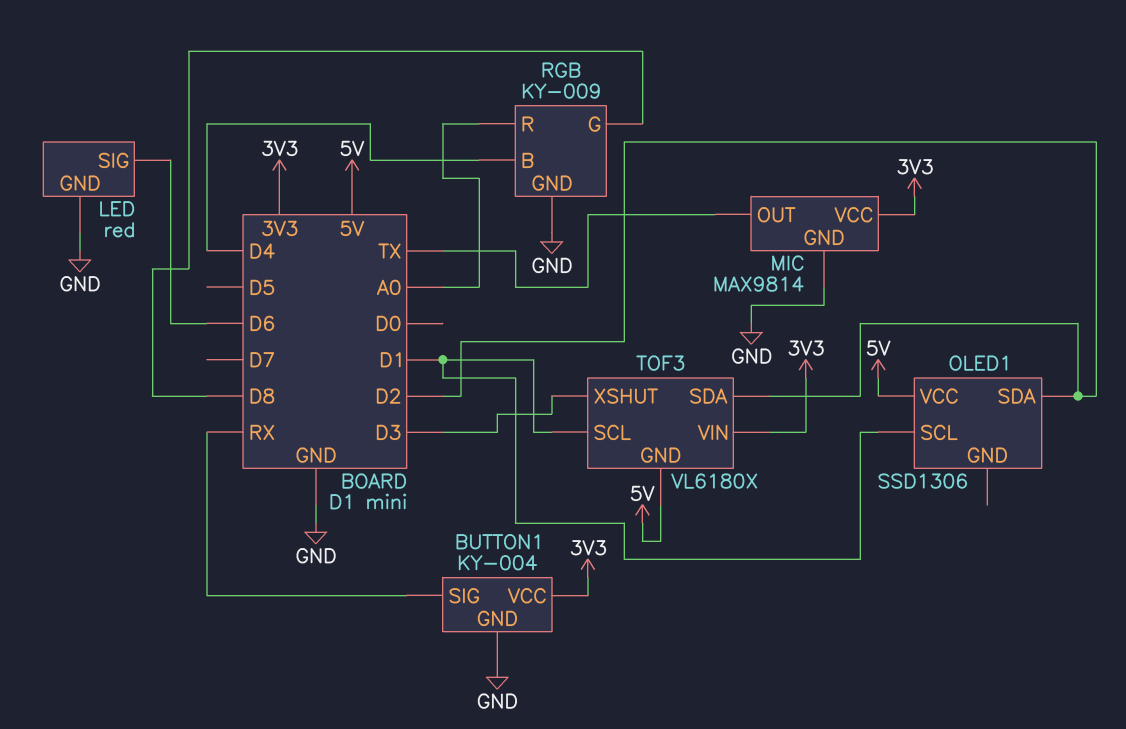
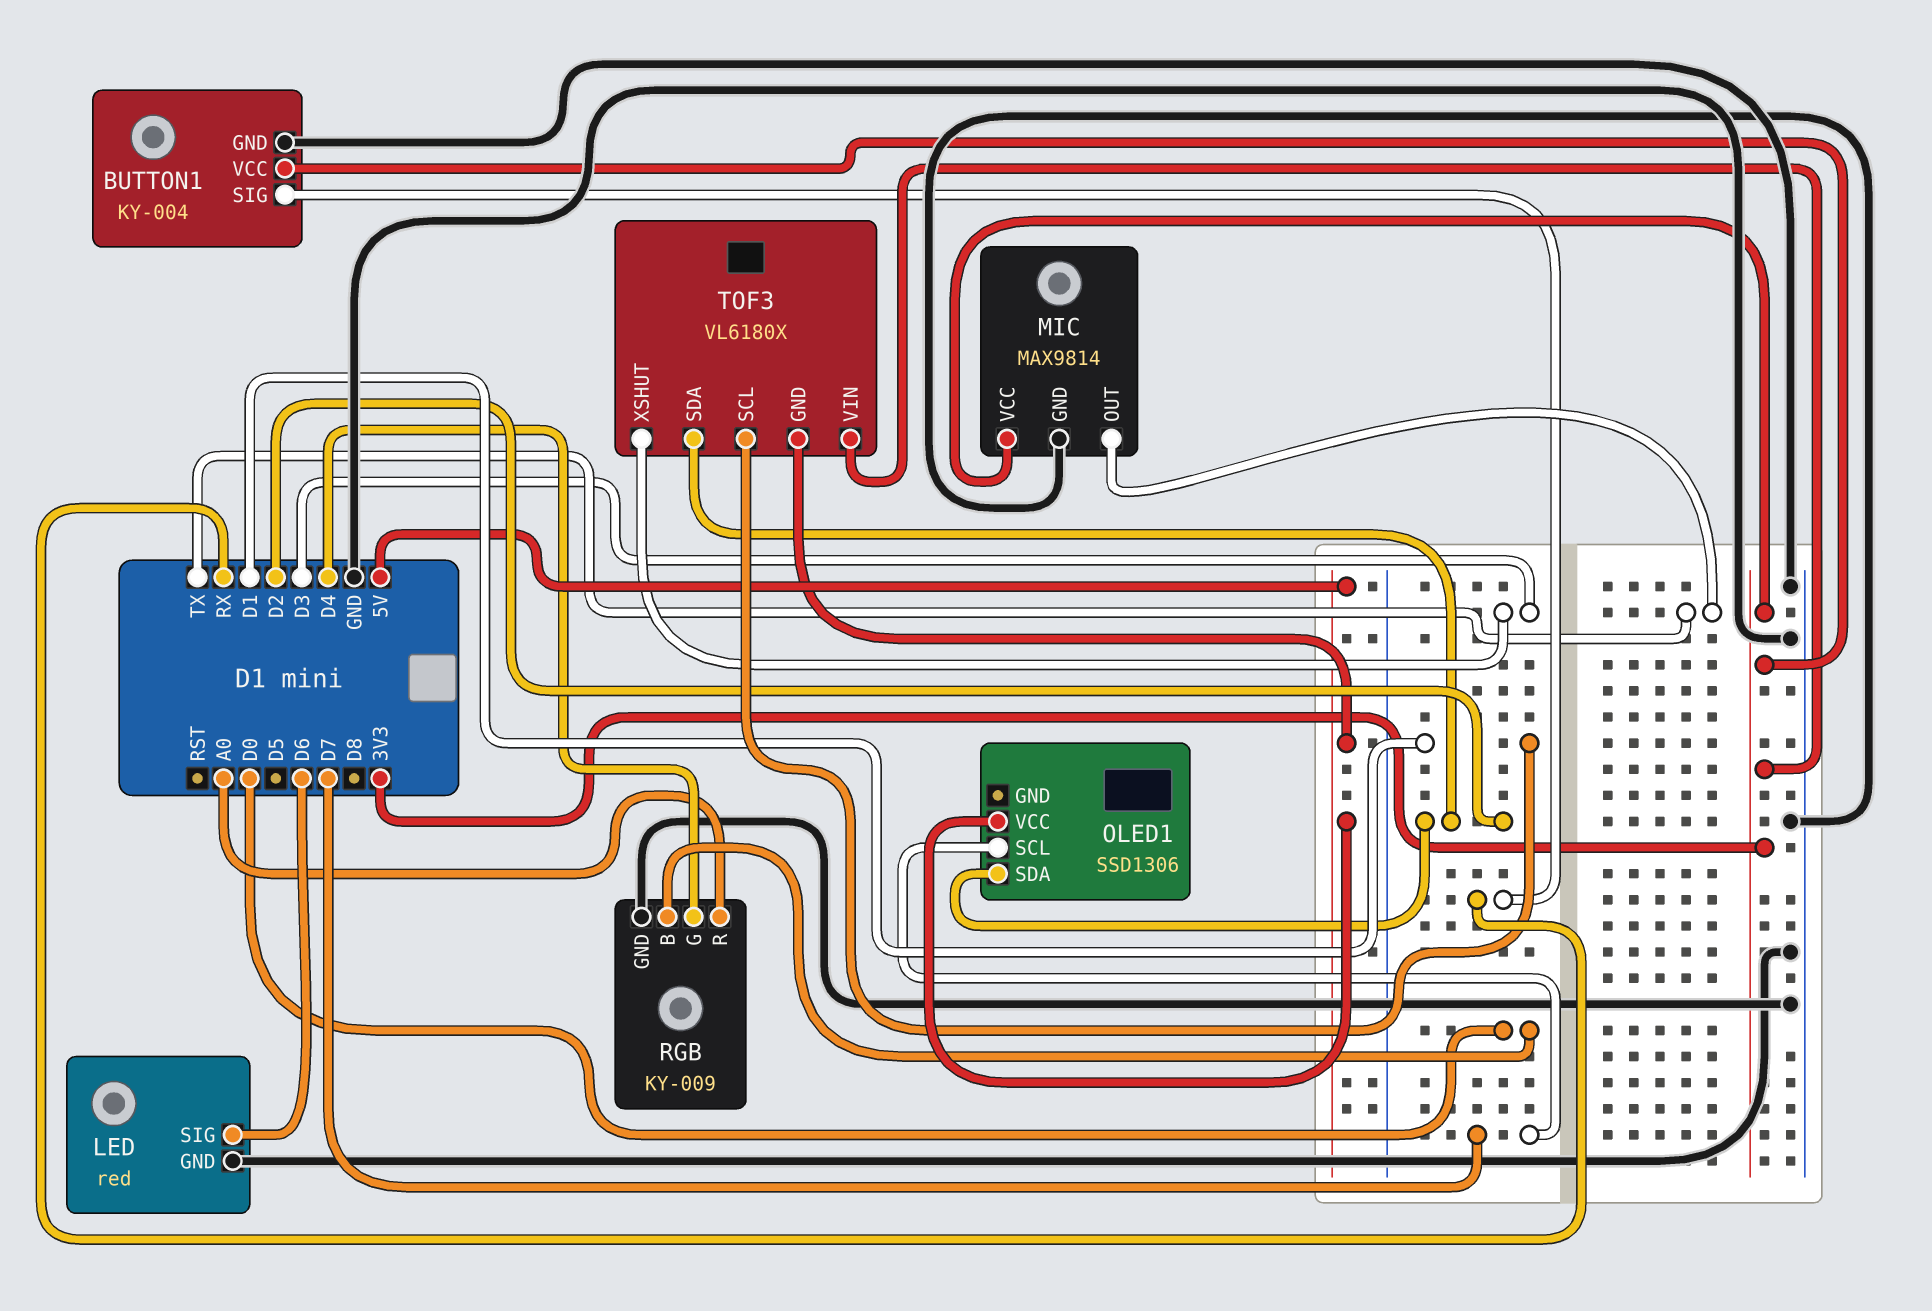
OLED1 pin SCL: D1 -> D7
RGB pin B: D4 -> D0
RGB pin G: D8 -> D4

